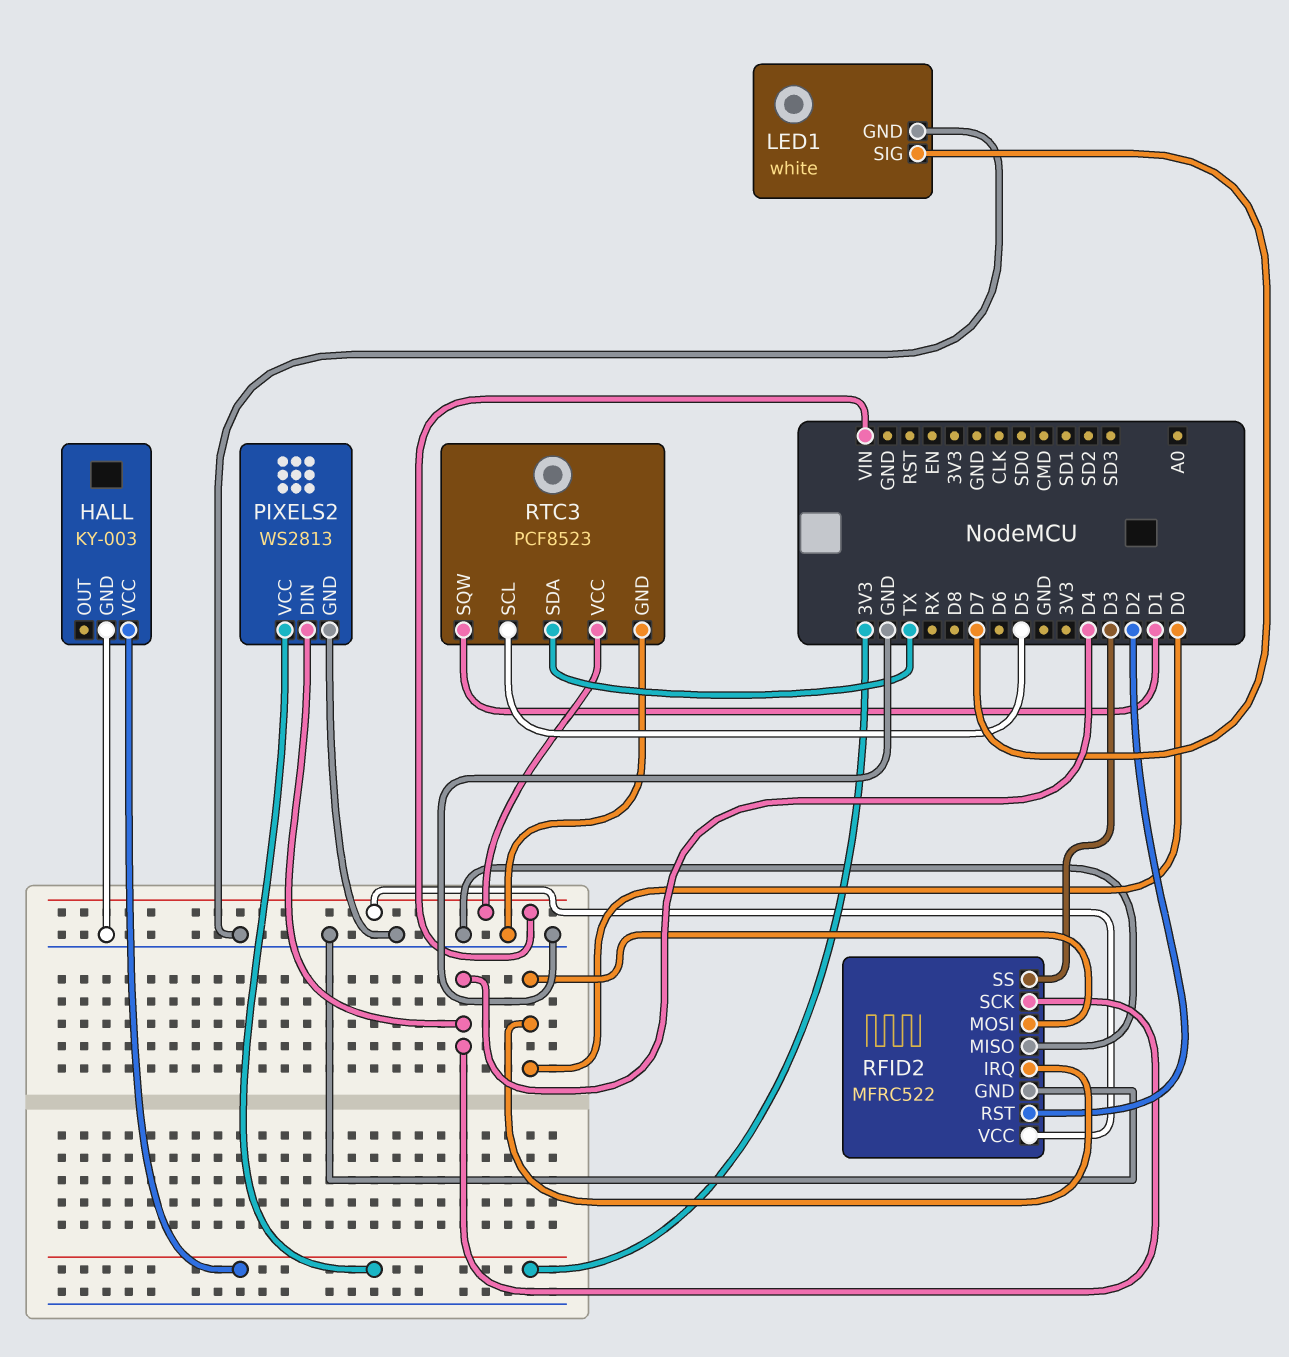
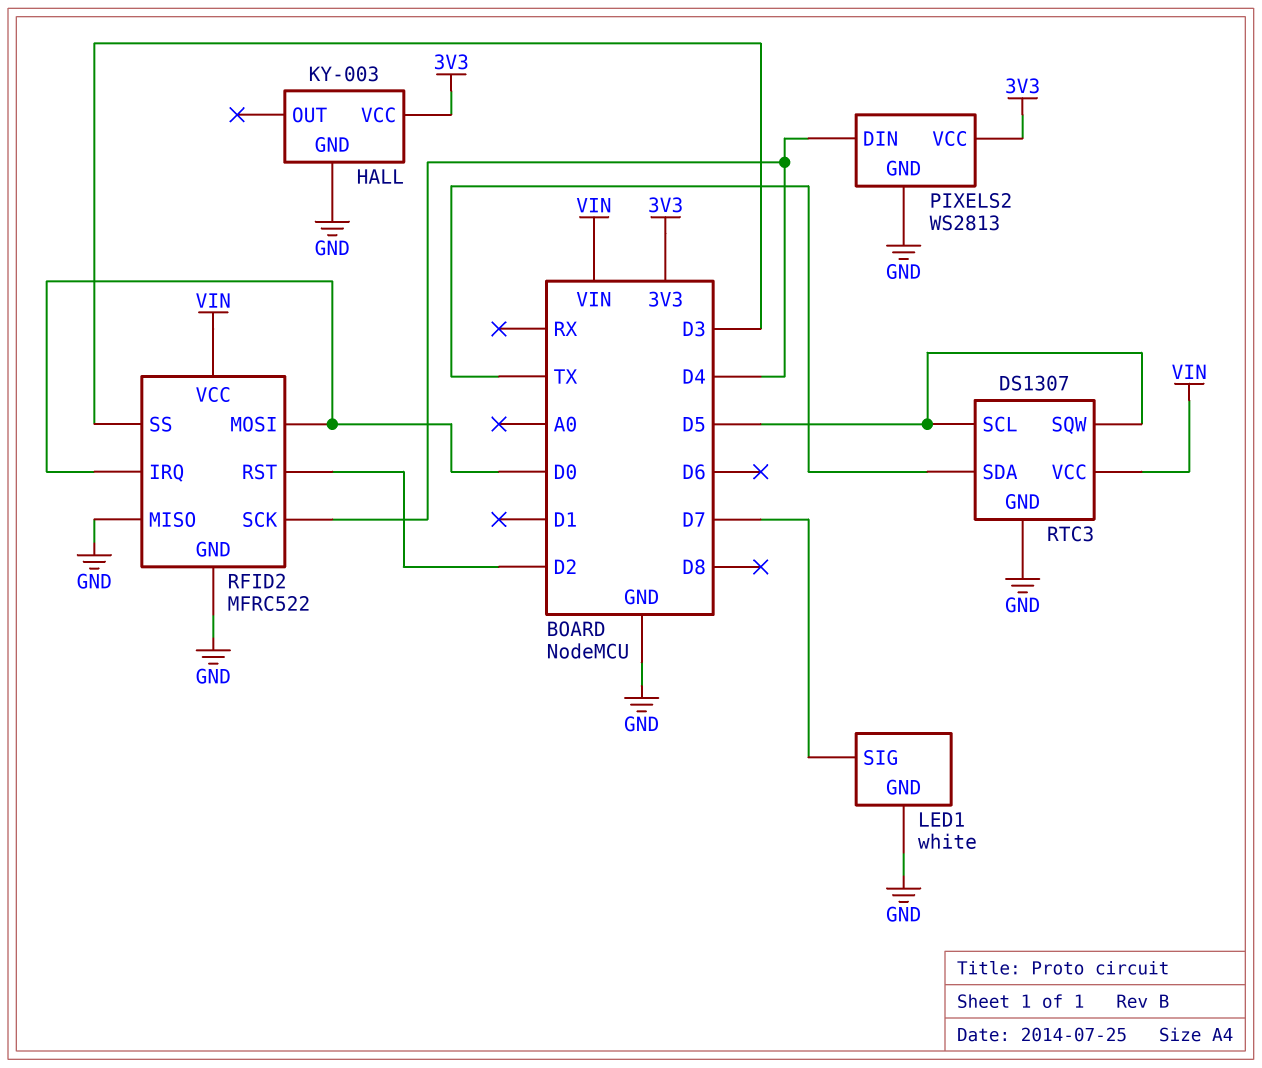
RTC3: PCF8523 -> DS1307
RTC3 pin SQW: D1 -> D5

